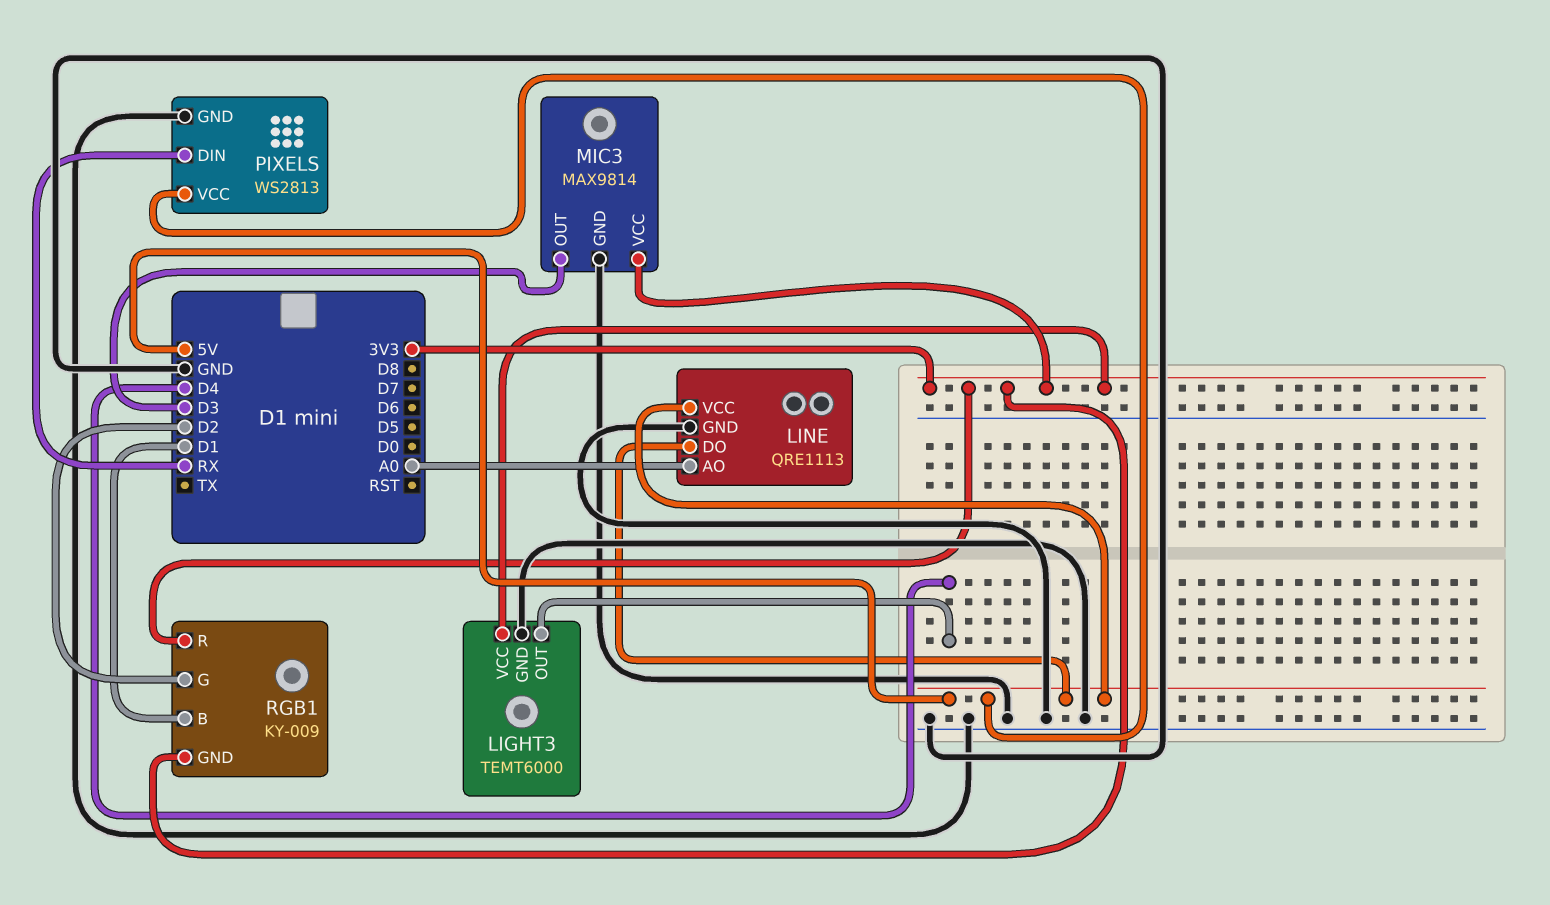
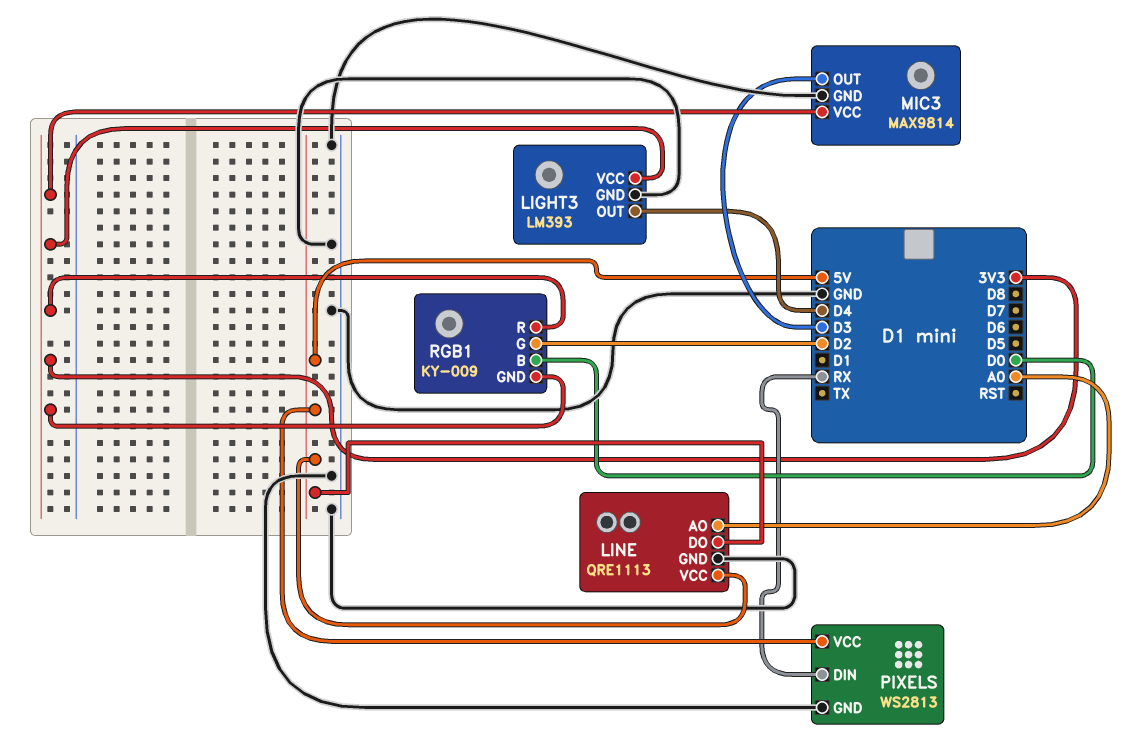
LIGHT3: TEMT6000 -> LM393
RGB1 pin B: D1 -> D0

